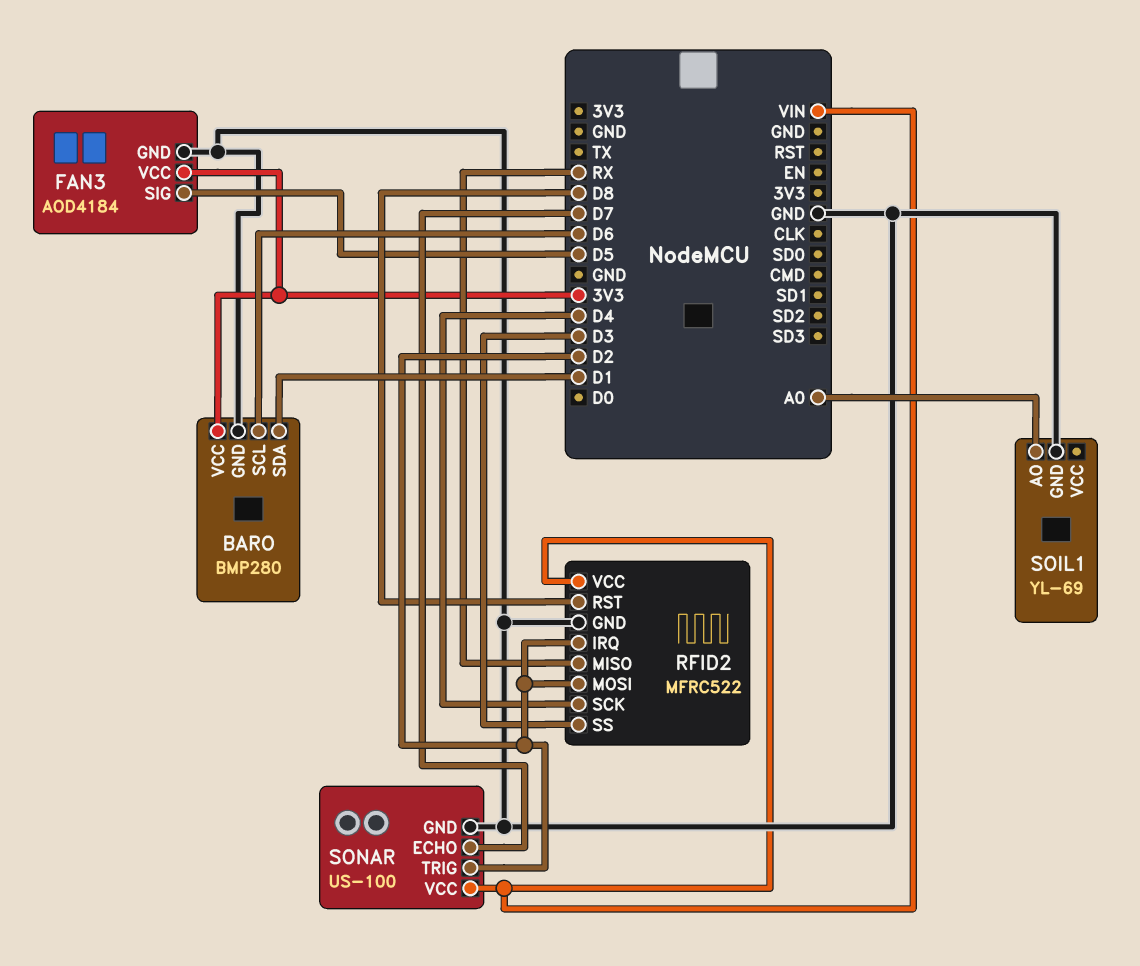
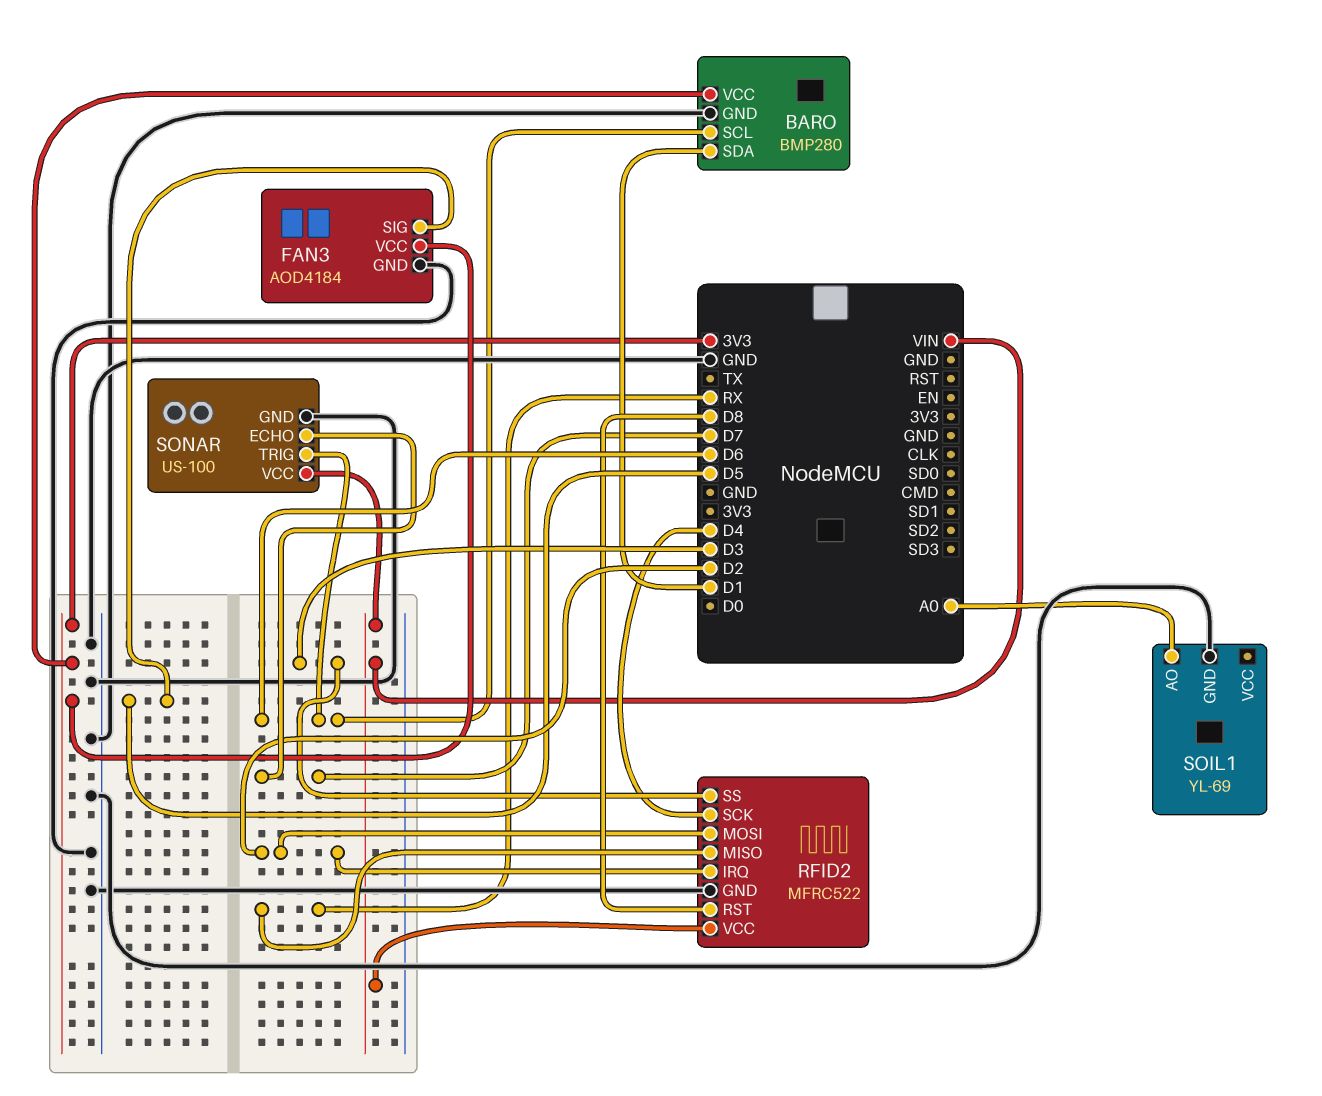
SONAR pin TRIG: D2 -> D6

